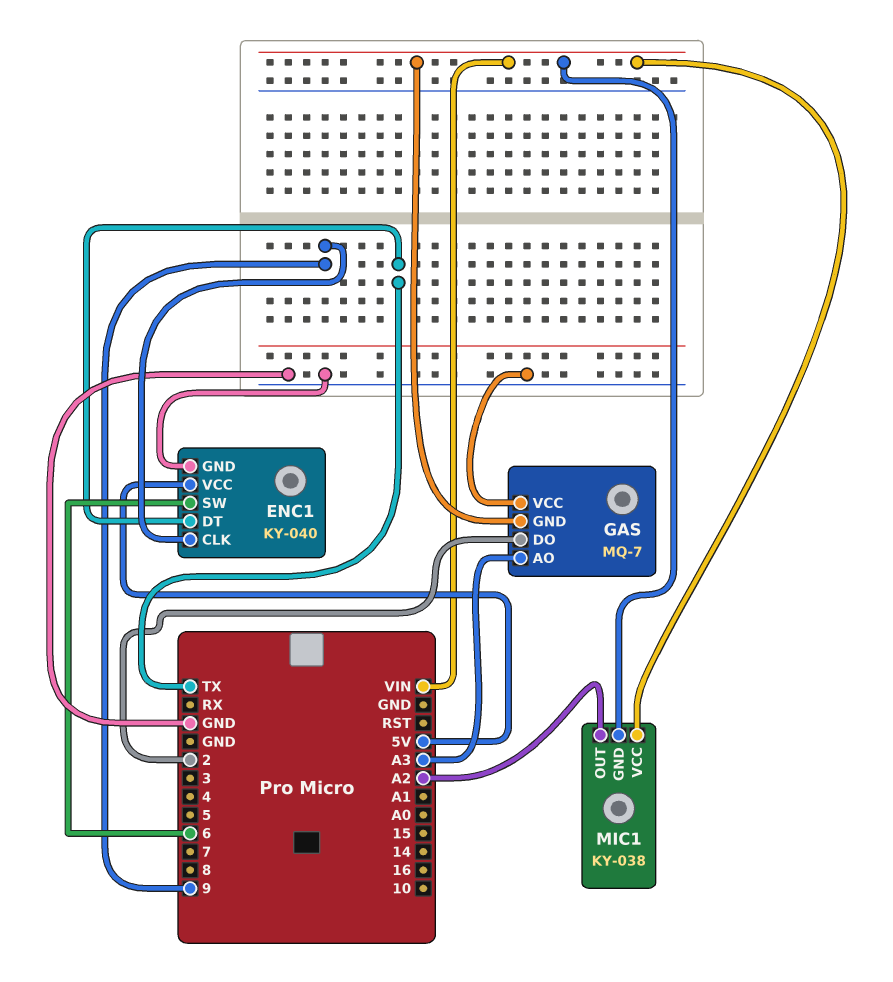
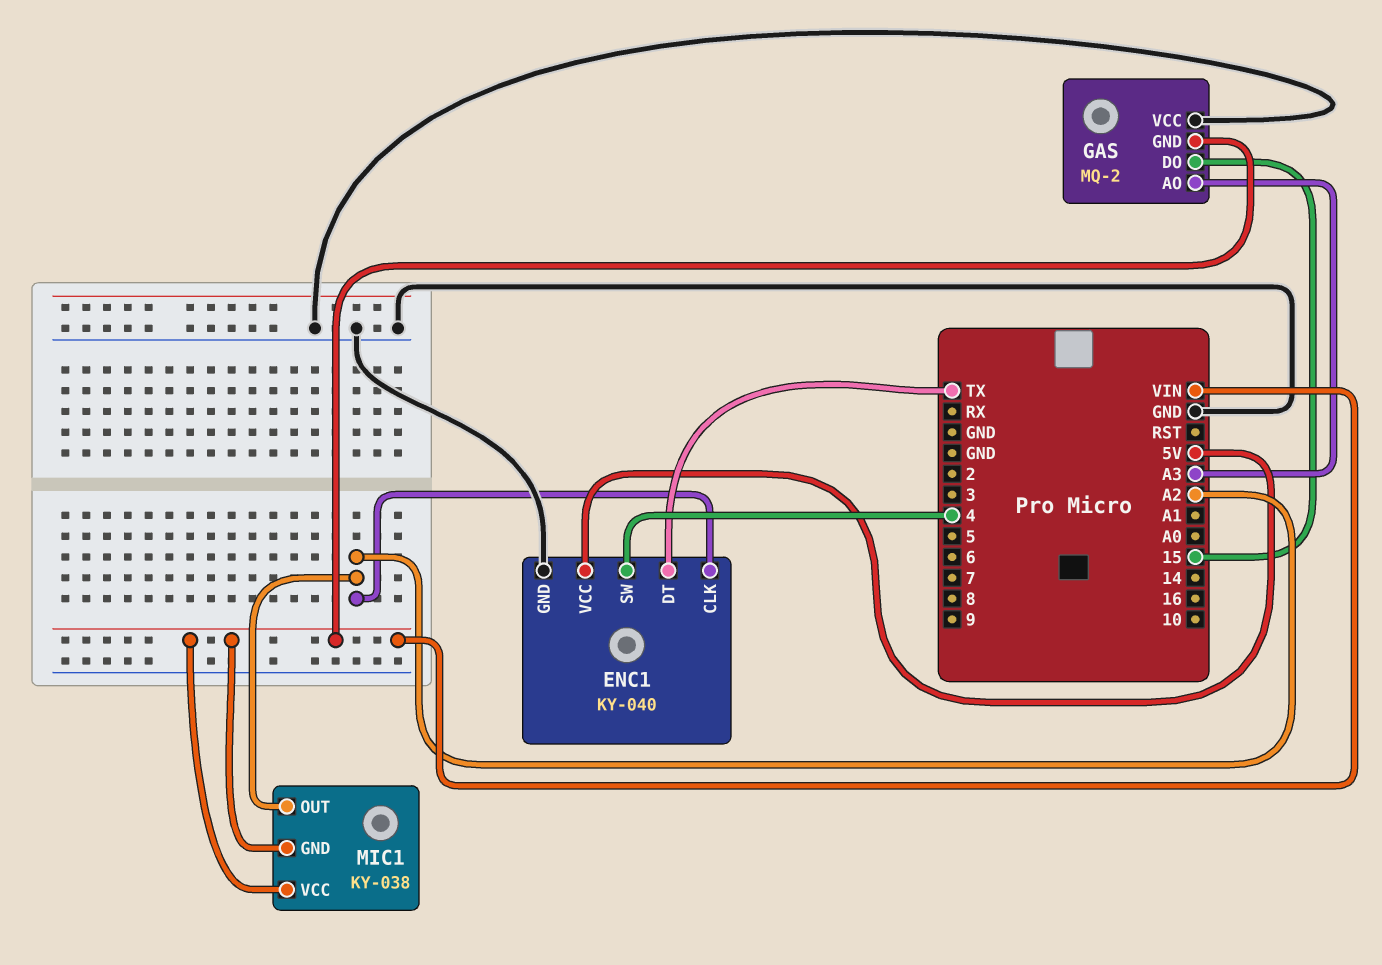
ENC1 pin CLK: 9 -> A2
ENC1 pin SW: 6 -> 4
GAS: MQ-7 -> MQ-2
GAS pin DO: 2 -> 15

